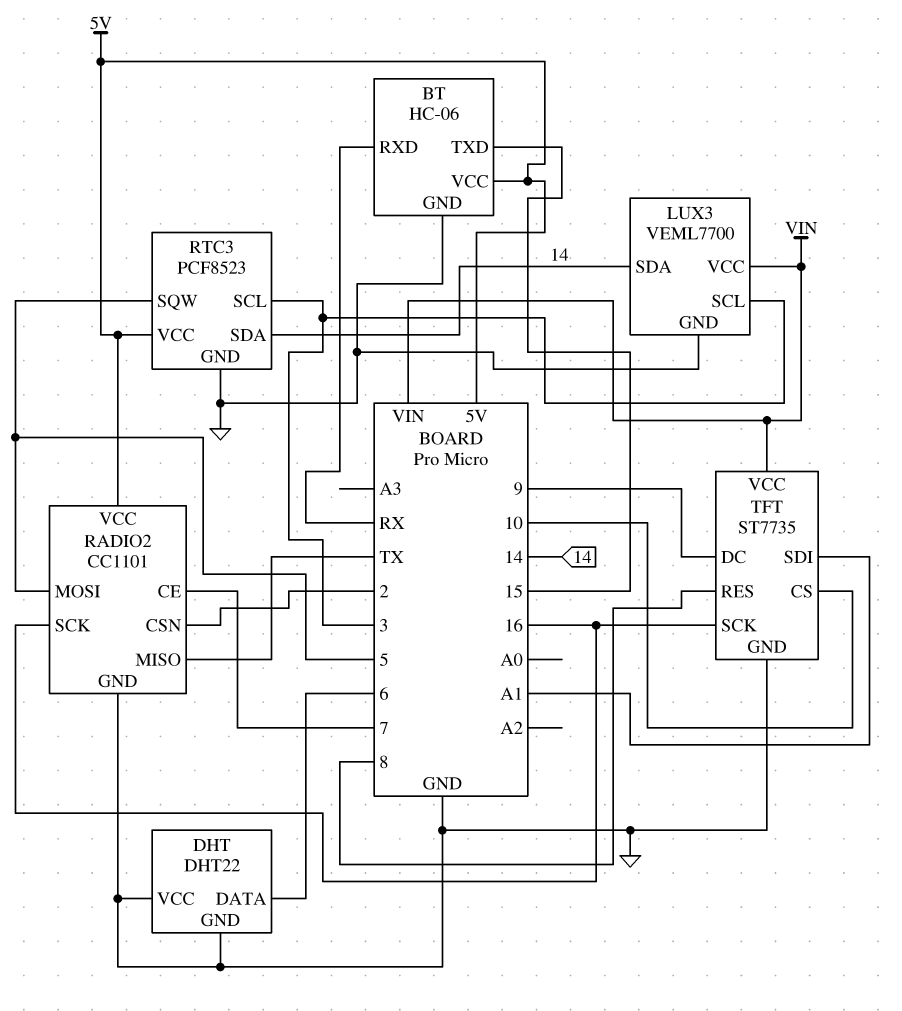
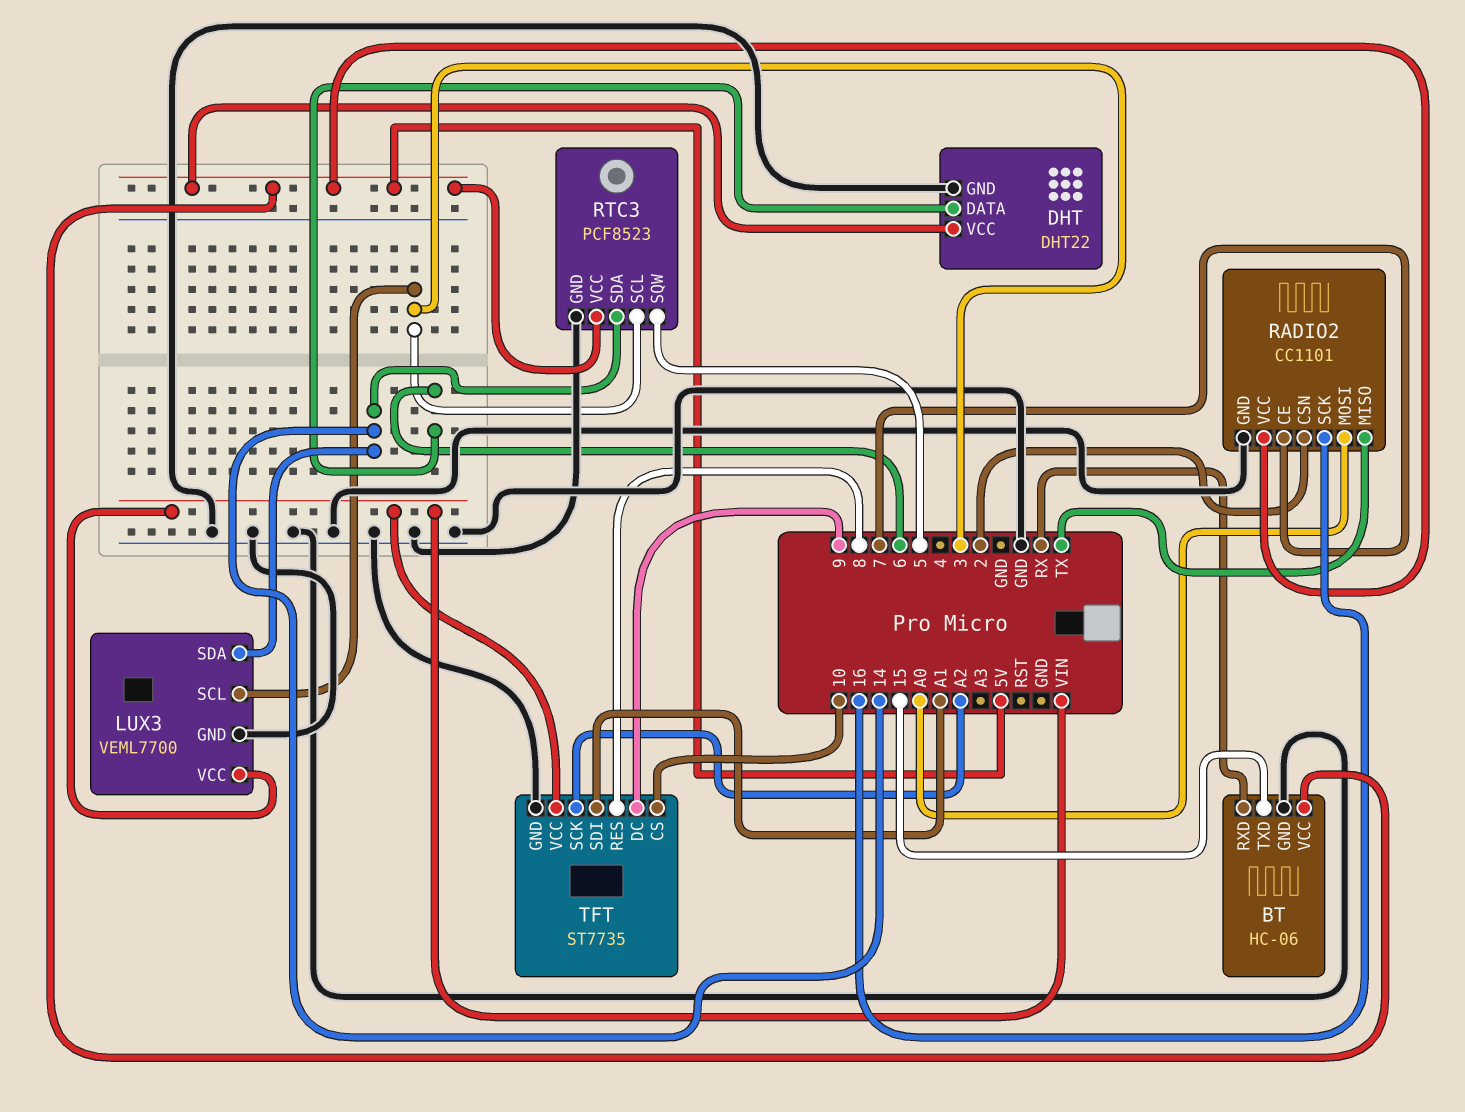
DHT pin VCC: GND -> 5V
RADIO2 pin MOSI: 5 -> A0
TFT pin SCK: 16 -> A2

